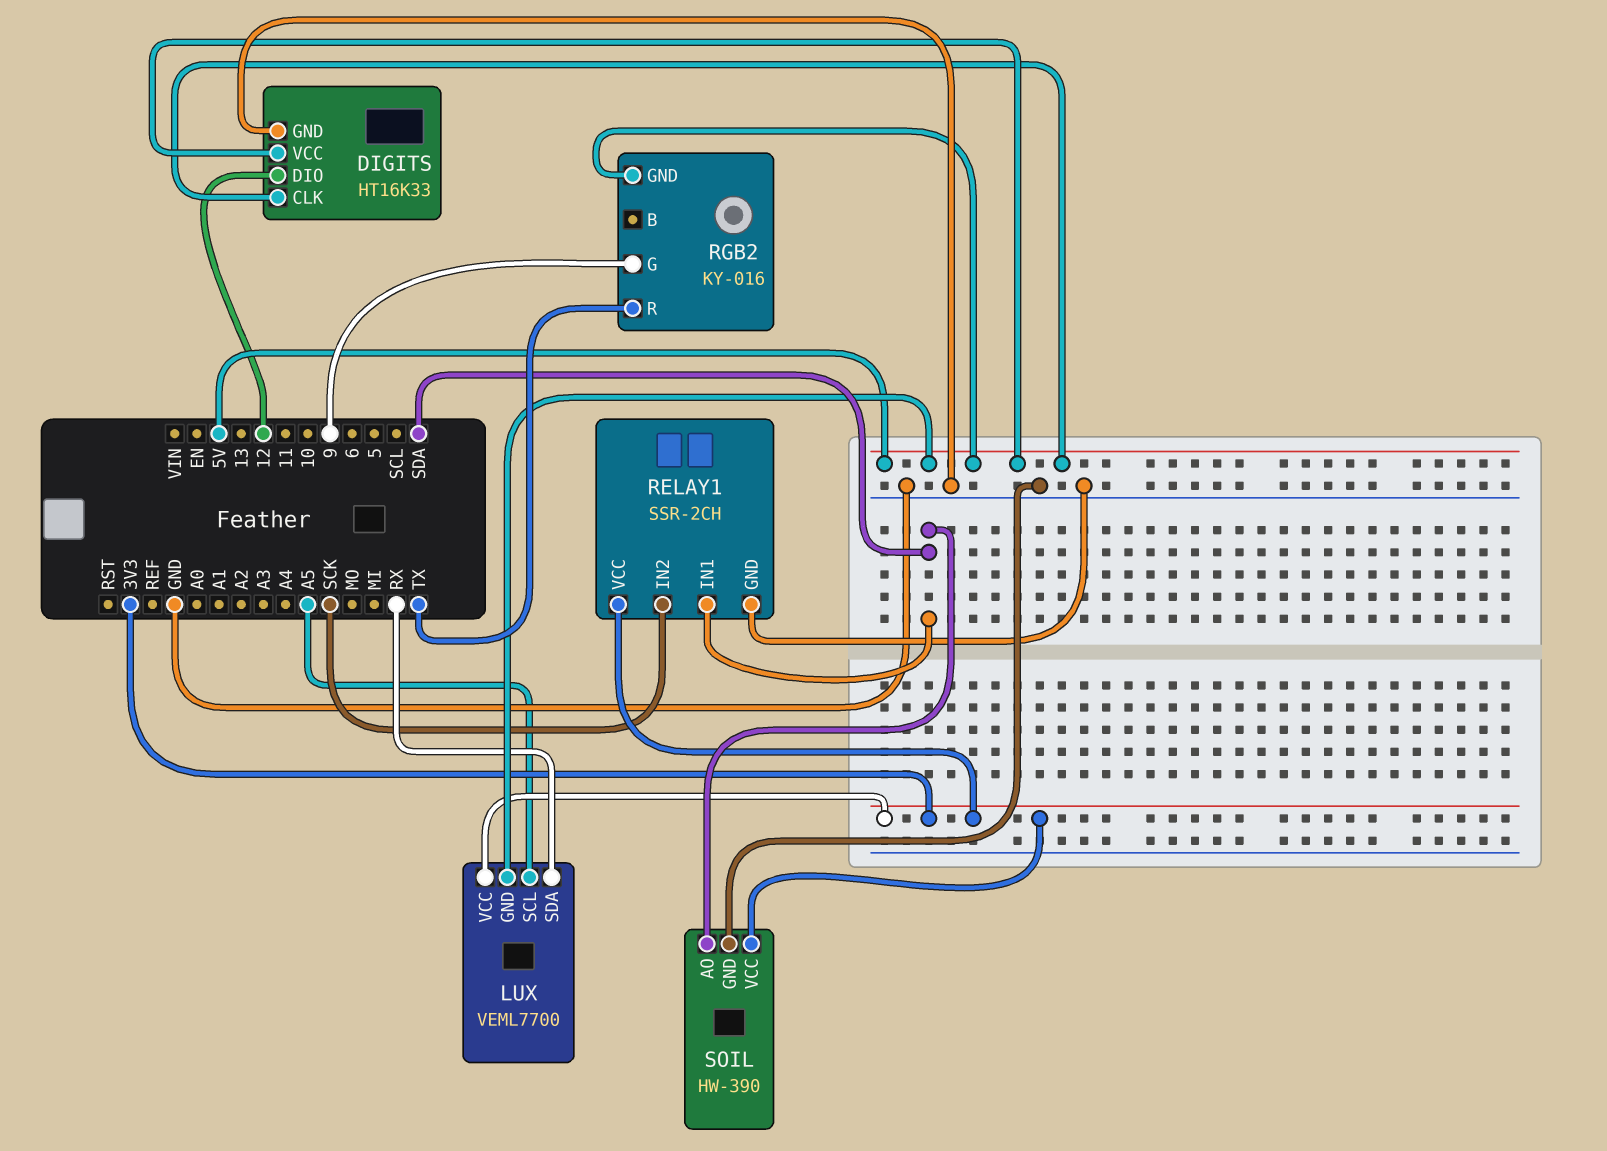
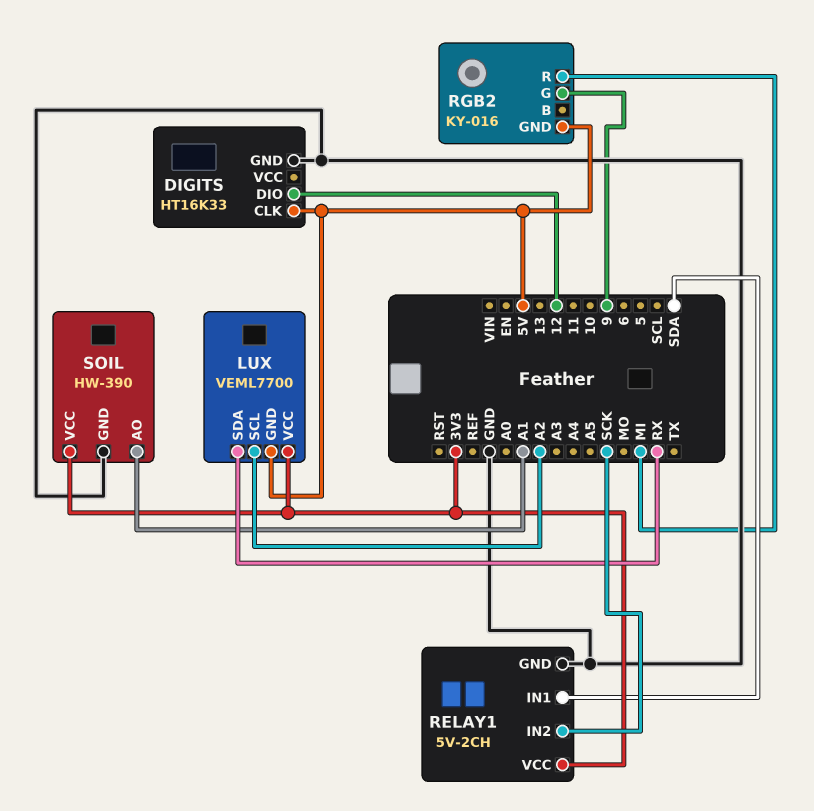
DIGITS pin VCC: 5V -> none
LUX pin SCL: A5 -> A2
RELAY1: SSR-2CH -> 5V-2CH
RGB2 pin R: TX -> MI
SOIL pin AO: SDA -> A1

